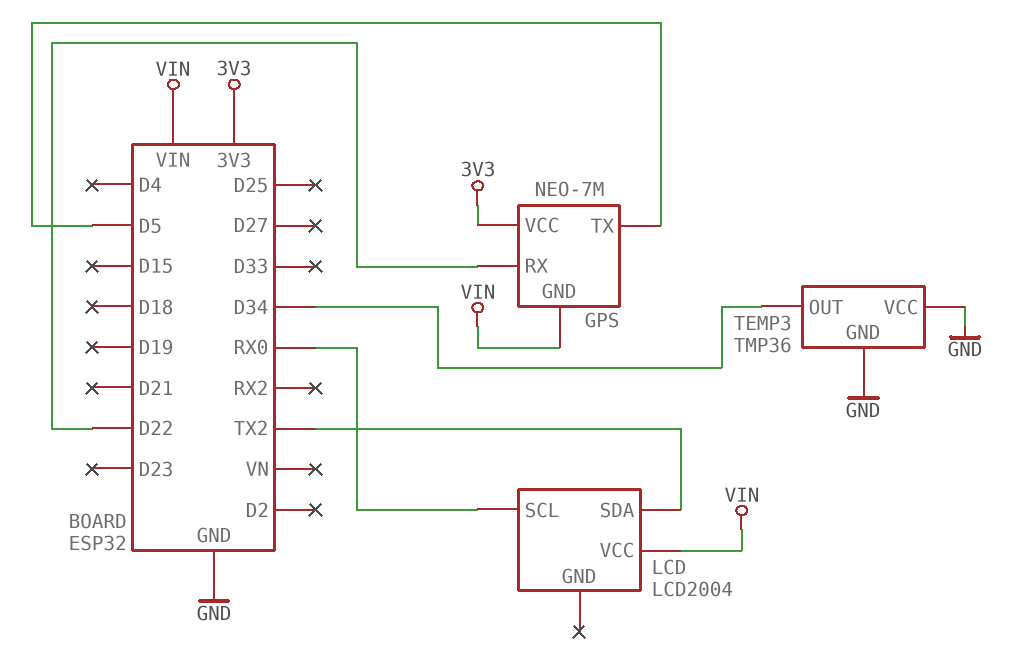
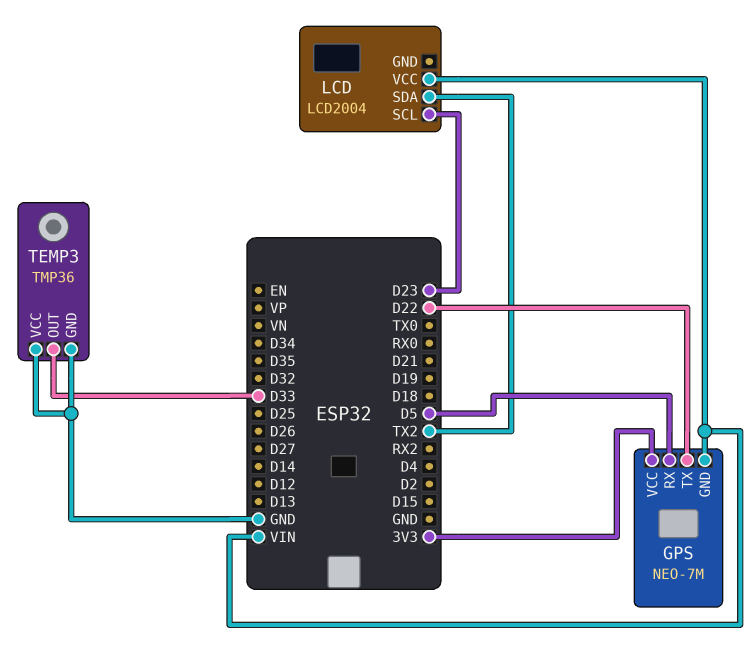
GPS pin RX: D22 -> D5
GPS pin TX: D5 -> D22
LCD pin SCL: RX0 -> D23
TEMP3 pin OUT: D34 -> D33

